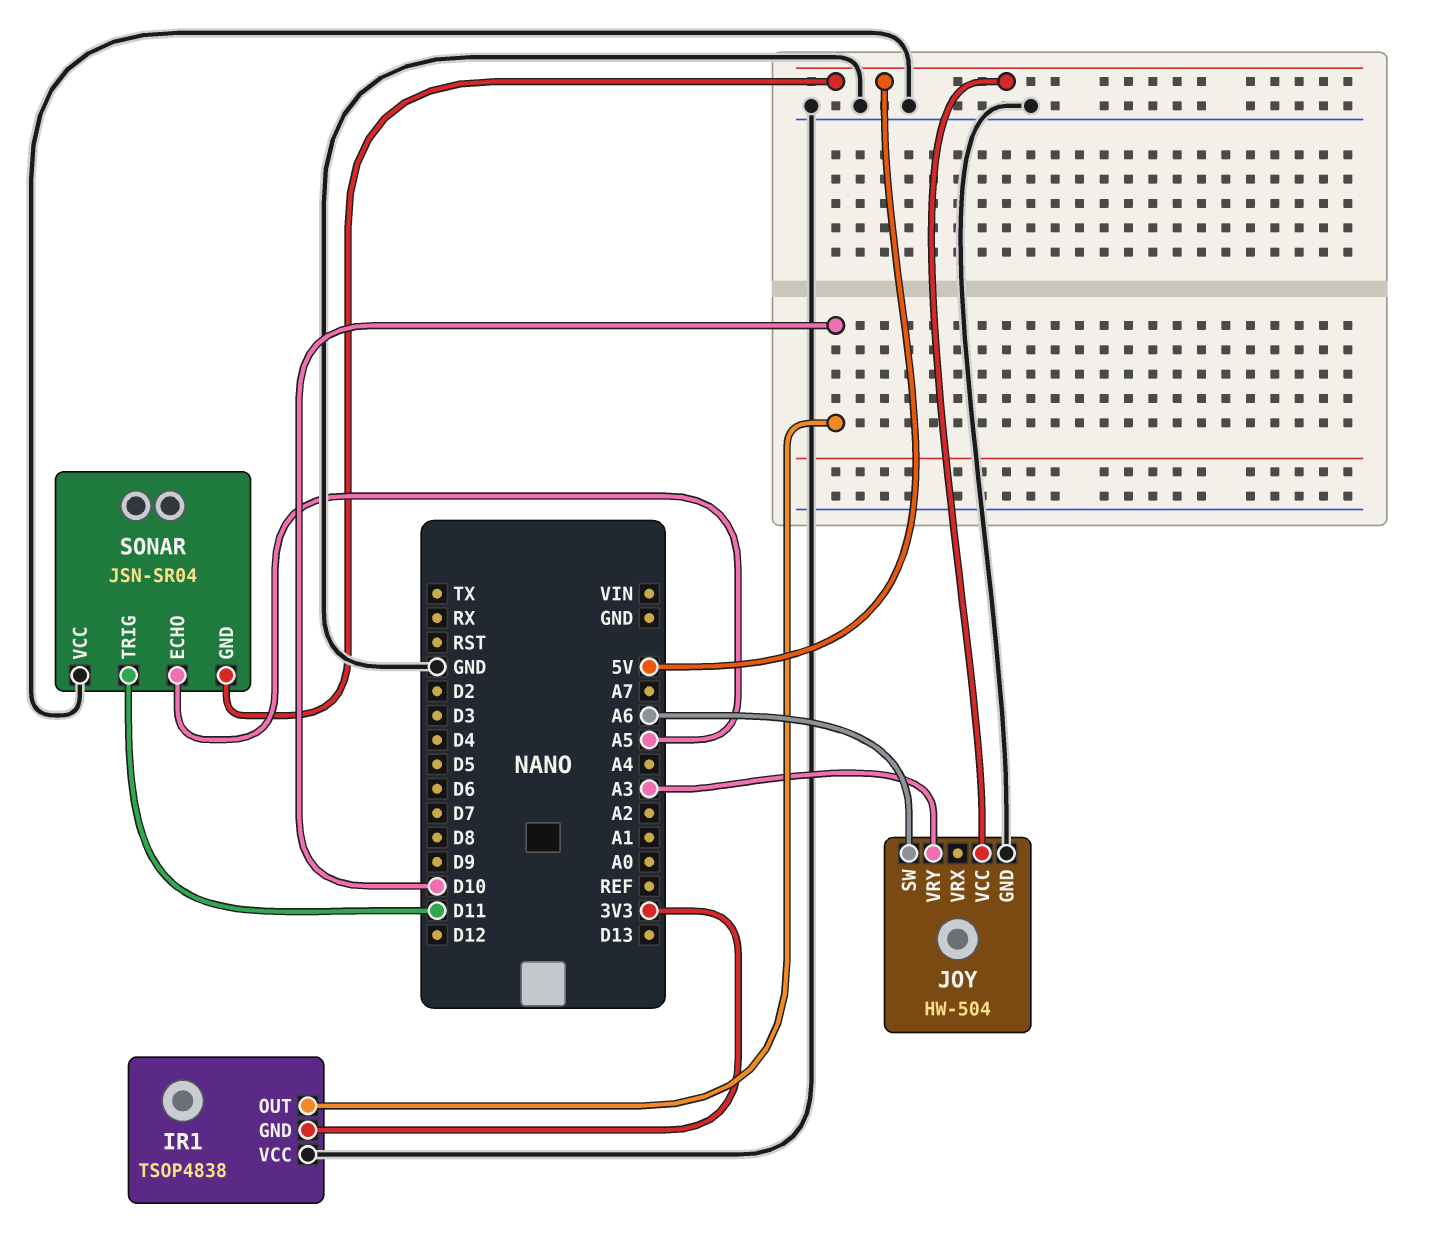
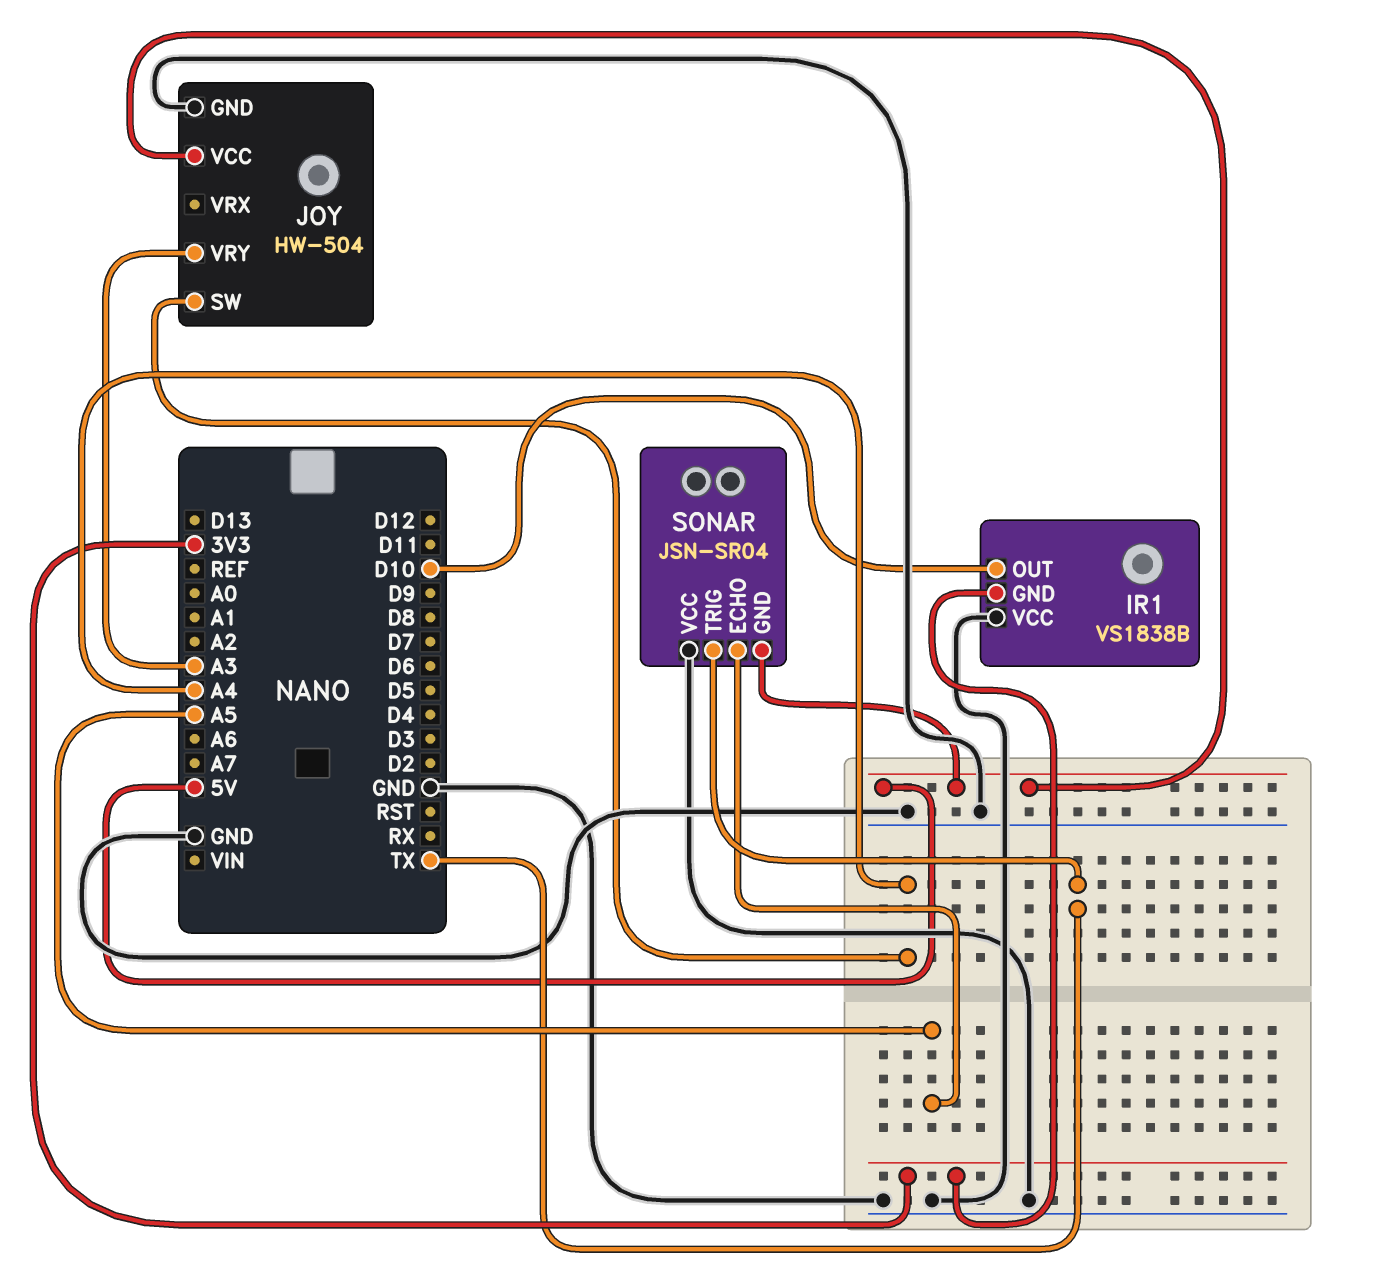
IR1: TSOP4838 -> VS1838B
JOY pin SW: A6 -> A4
SONAR pin TRIG: D11 -> TX

